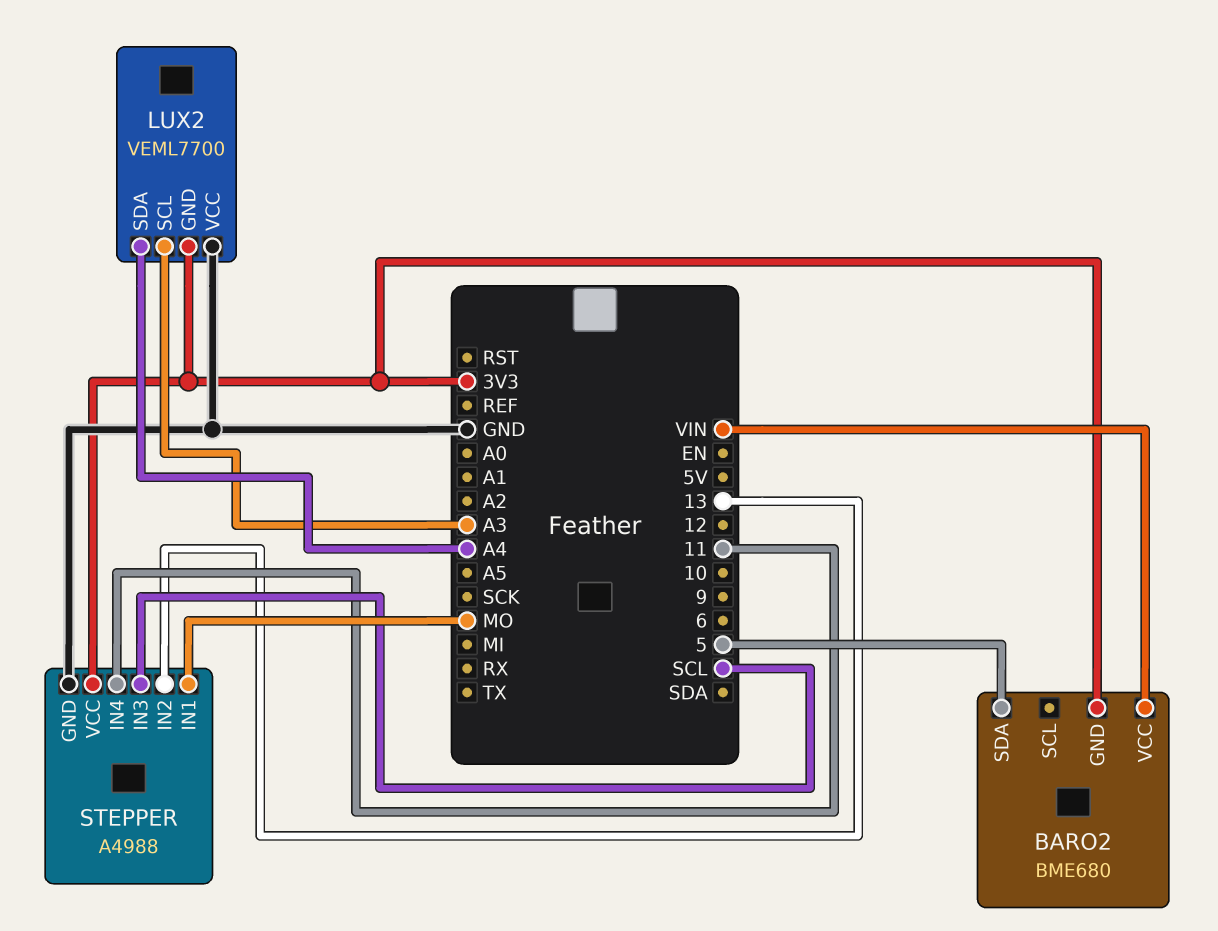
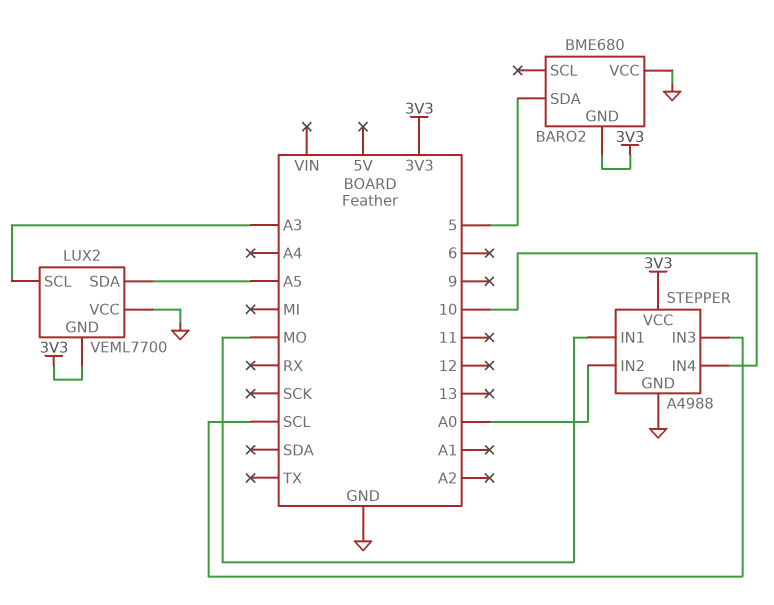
BARO2 pin VCC: VIN -> GND
LUX2 pin SDA: A4 -> A5
STEPPER pin IN2: 13 -> A0
STEPPER pin IN4: 11 -> 10

